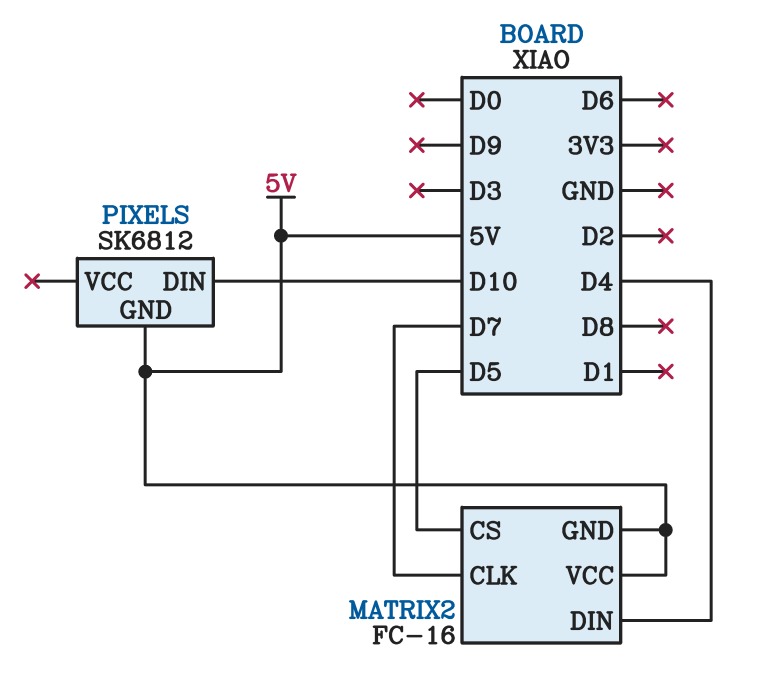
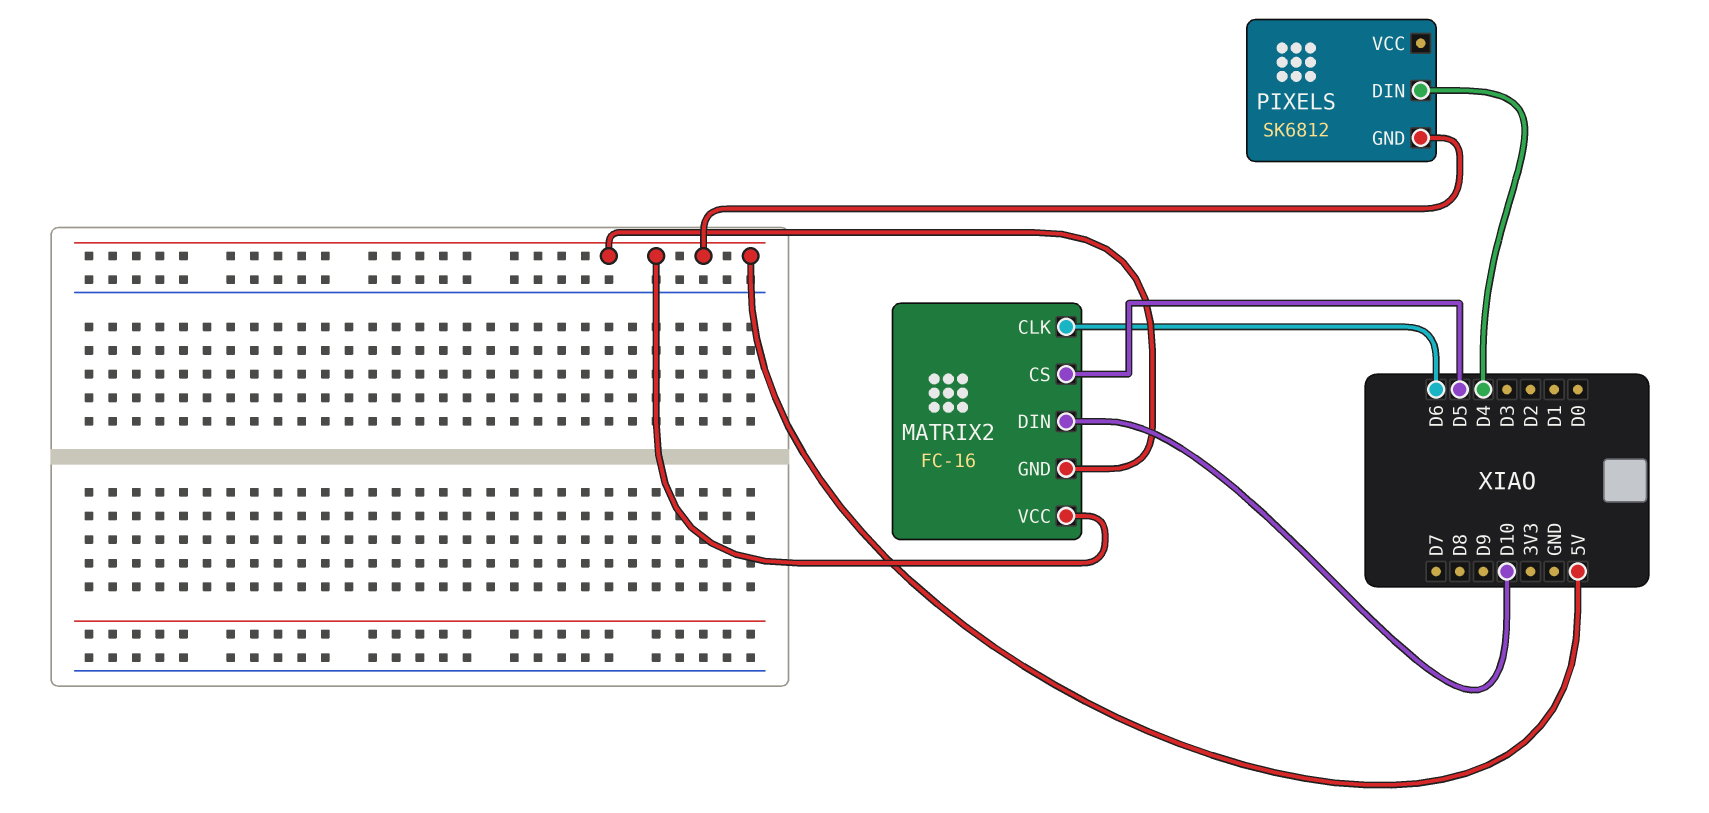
MATRIX2 pin CLK: D7 -> D6
MATRIX2 pin DIN: D4 -> D10
PIXELS pin DIN: D10 -> D4

